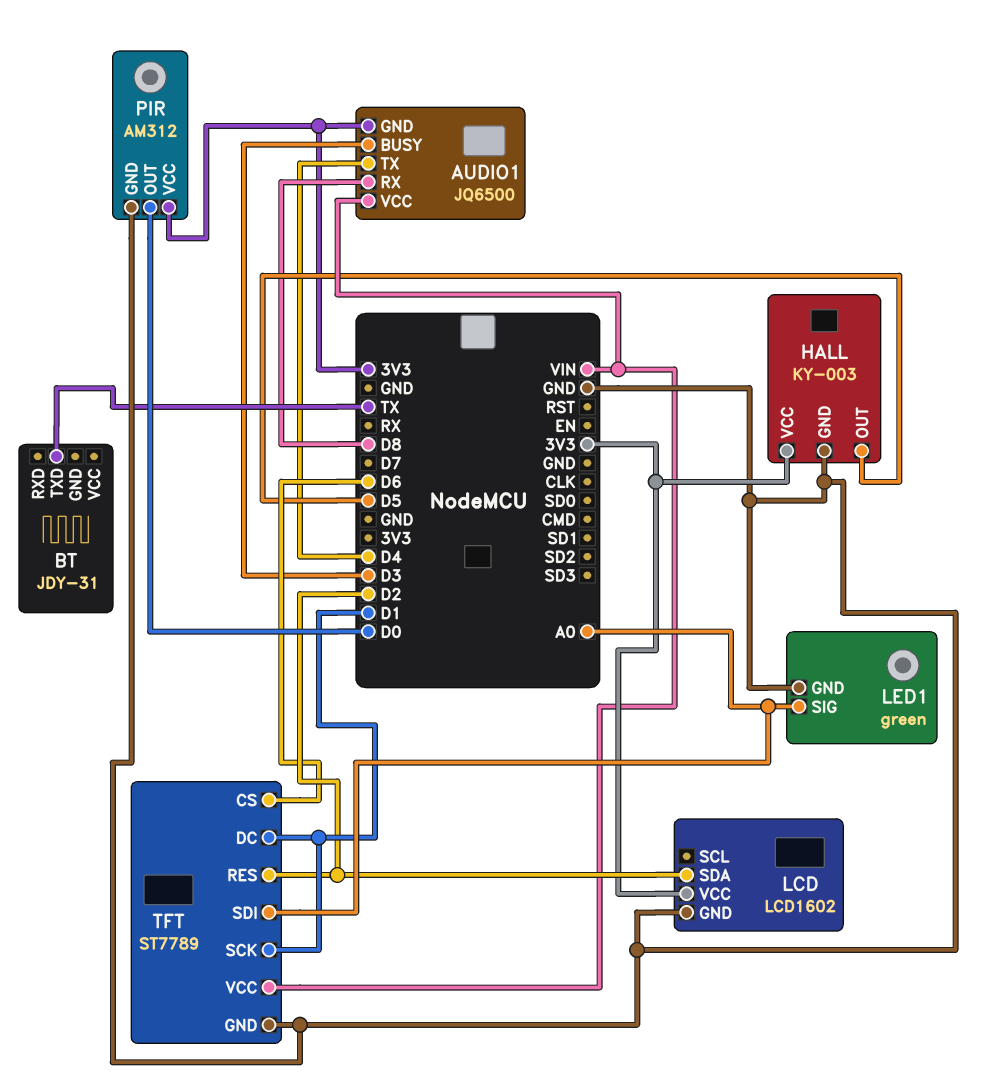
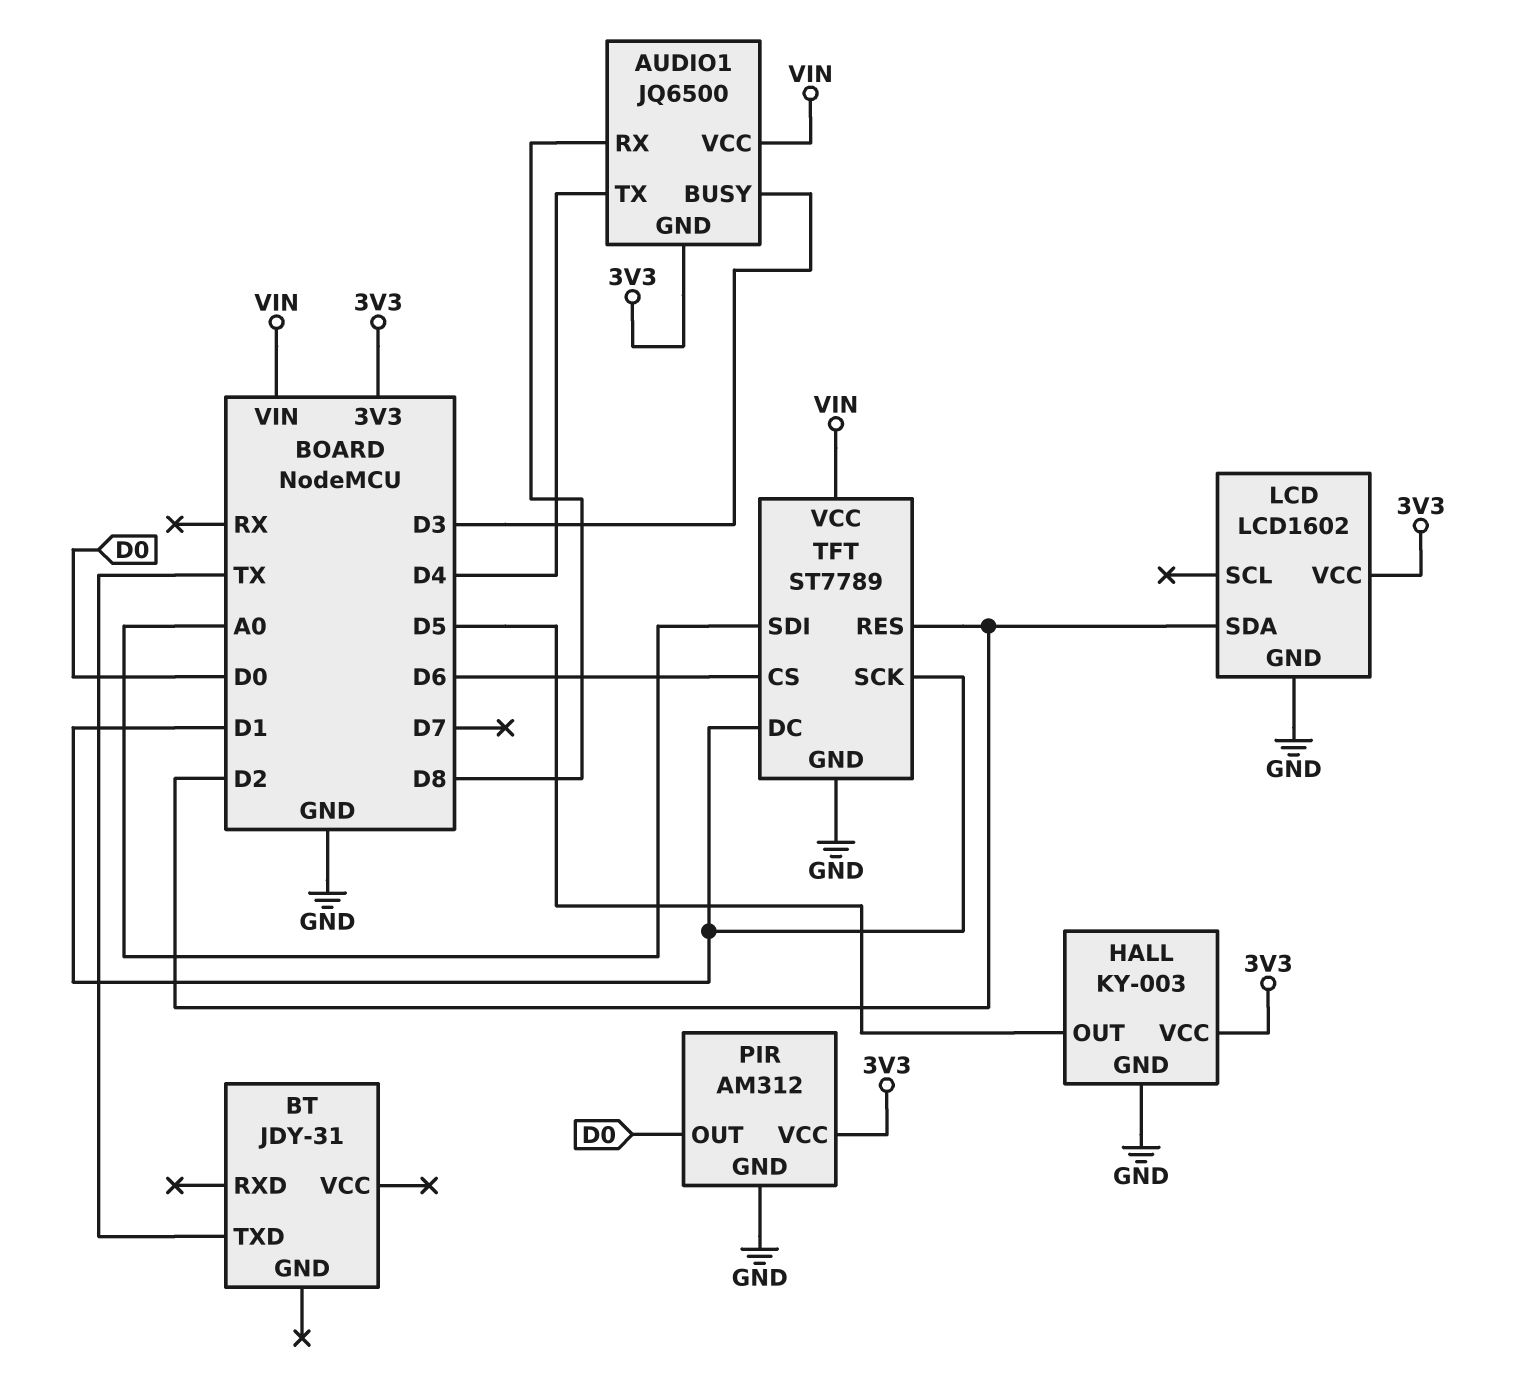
LED1: green -> none
LED1 pin GND: GND -> none
LED1 pin SIG: A0 -> none

